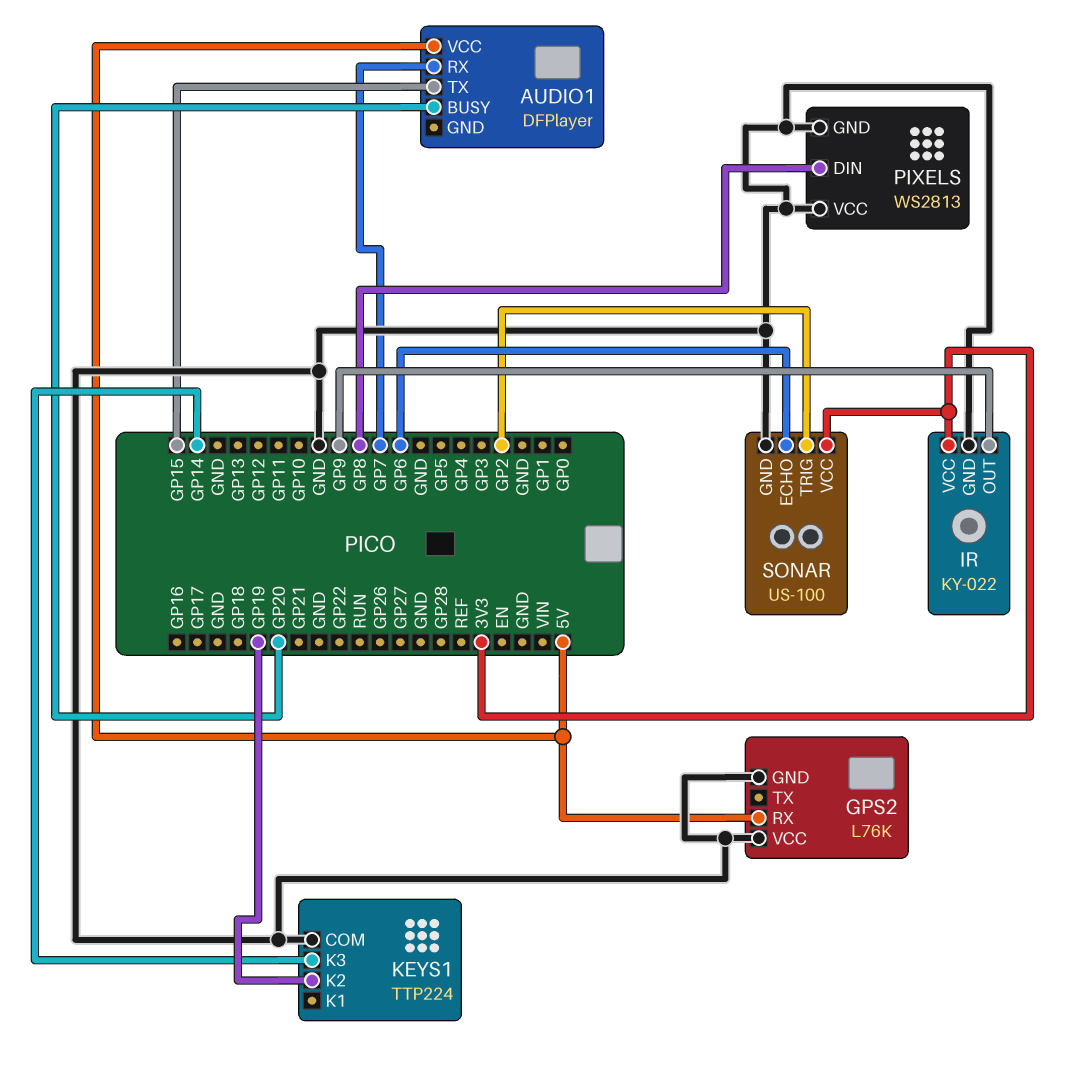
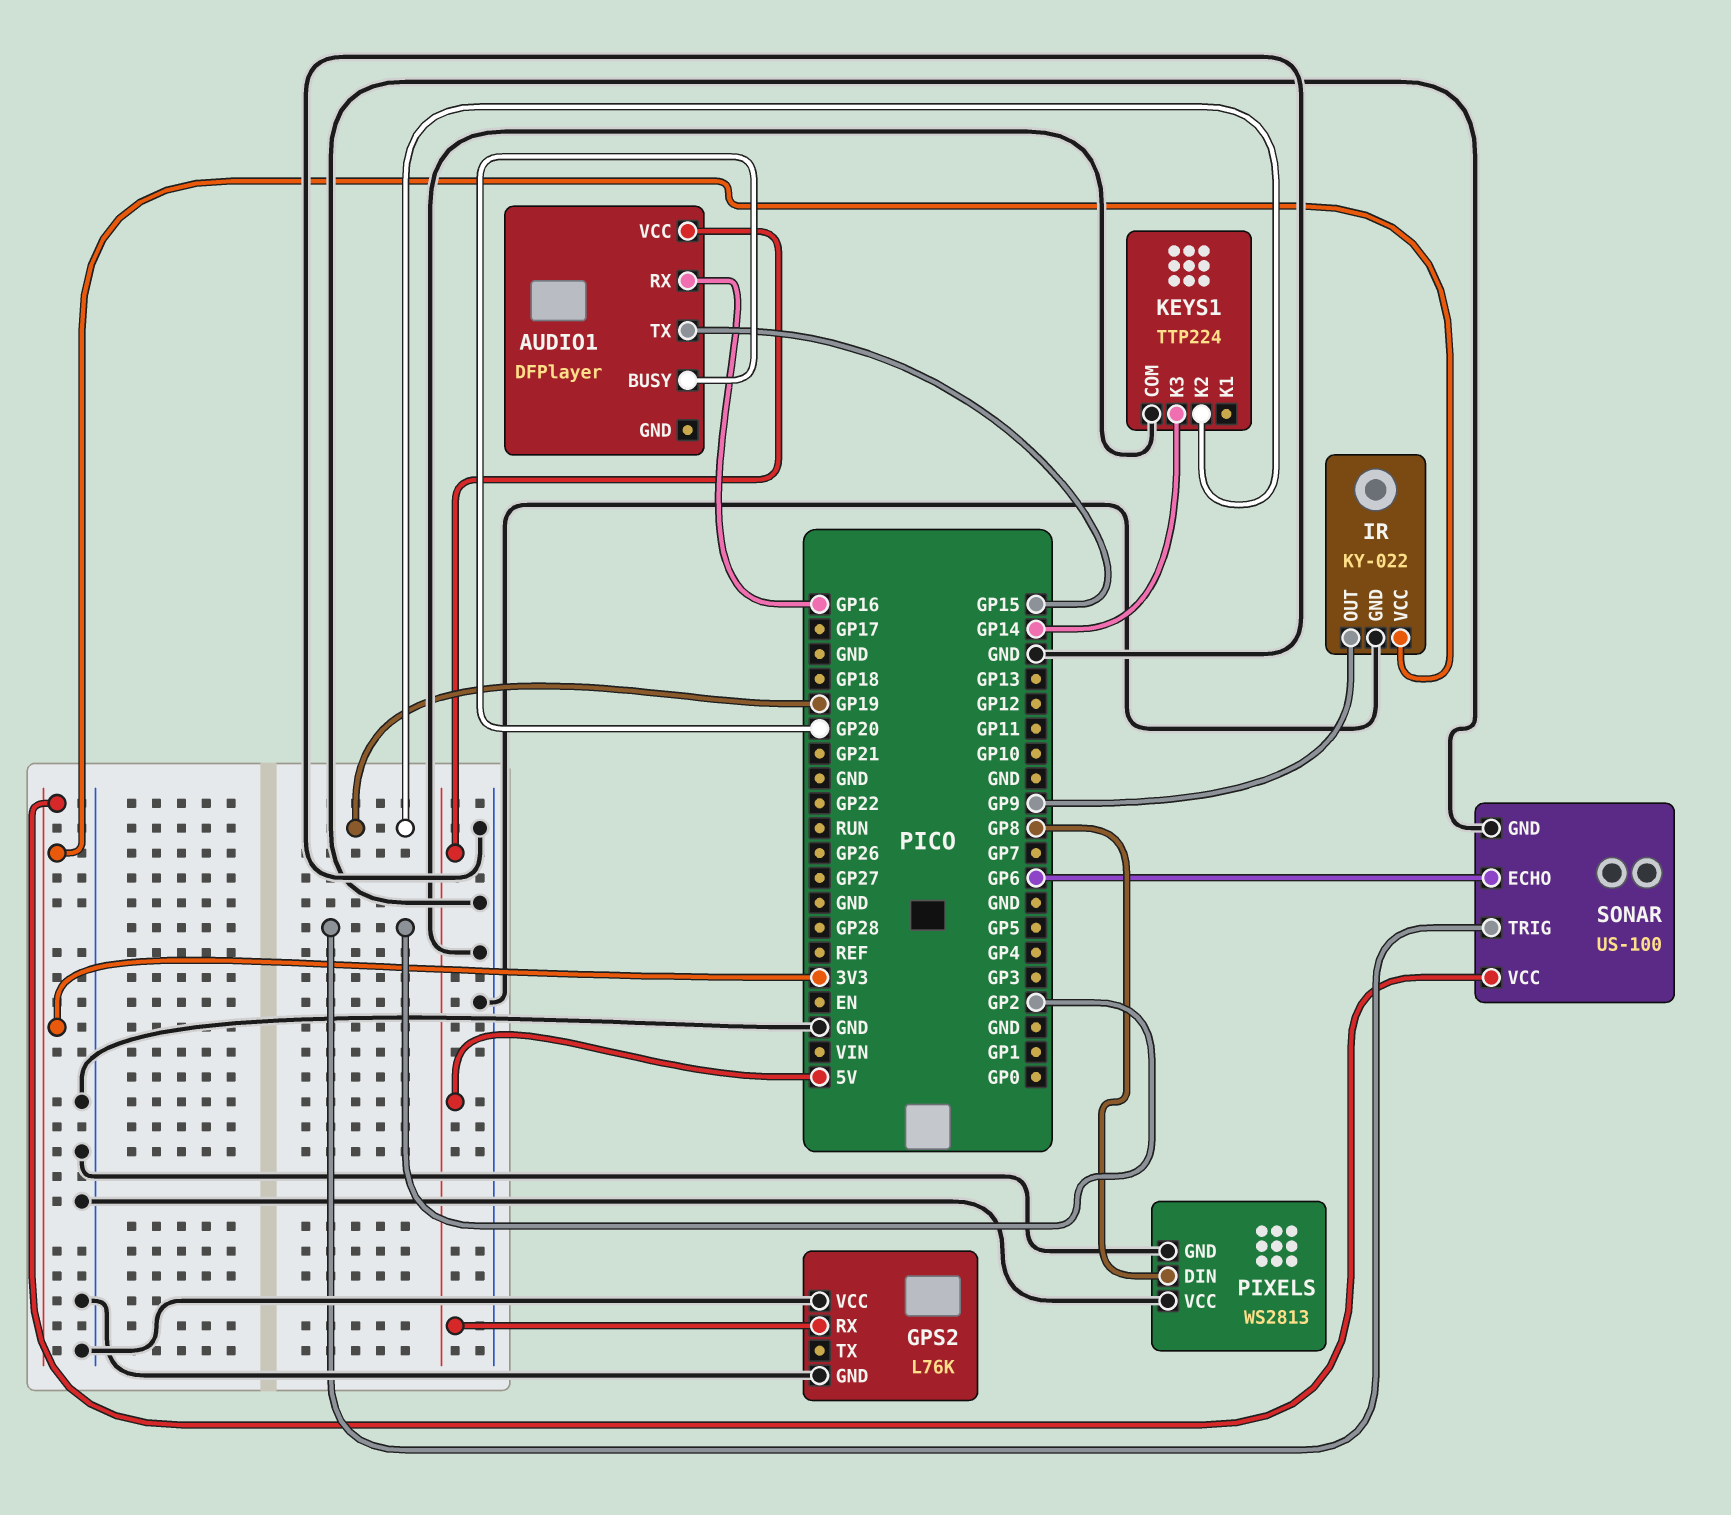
AUDIO1 pin RX: GP7 -> GP16

